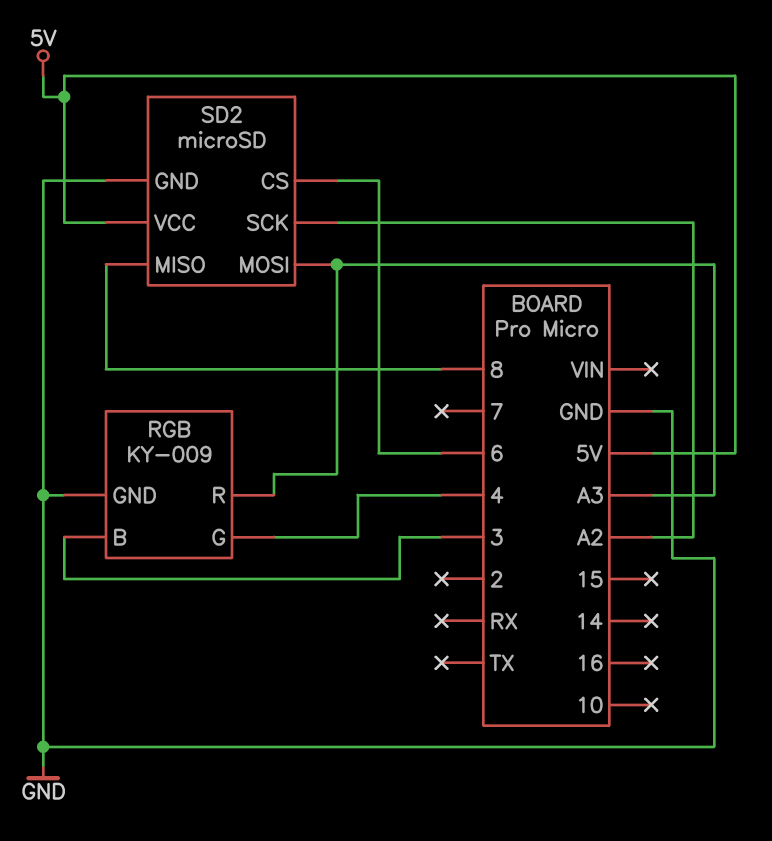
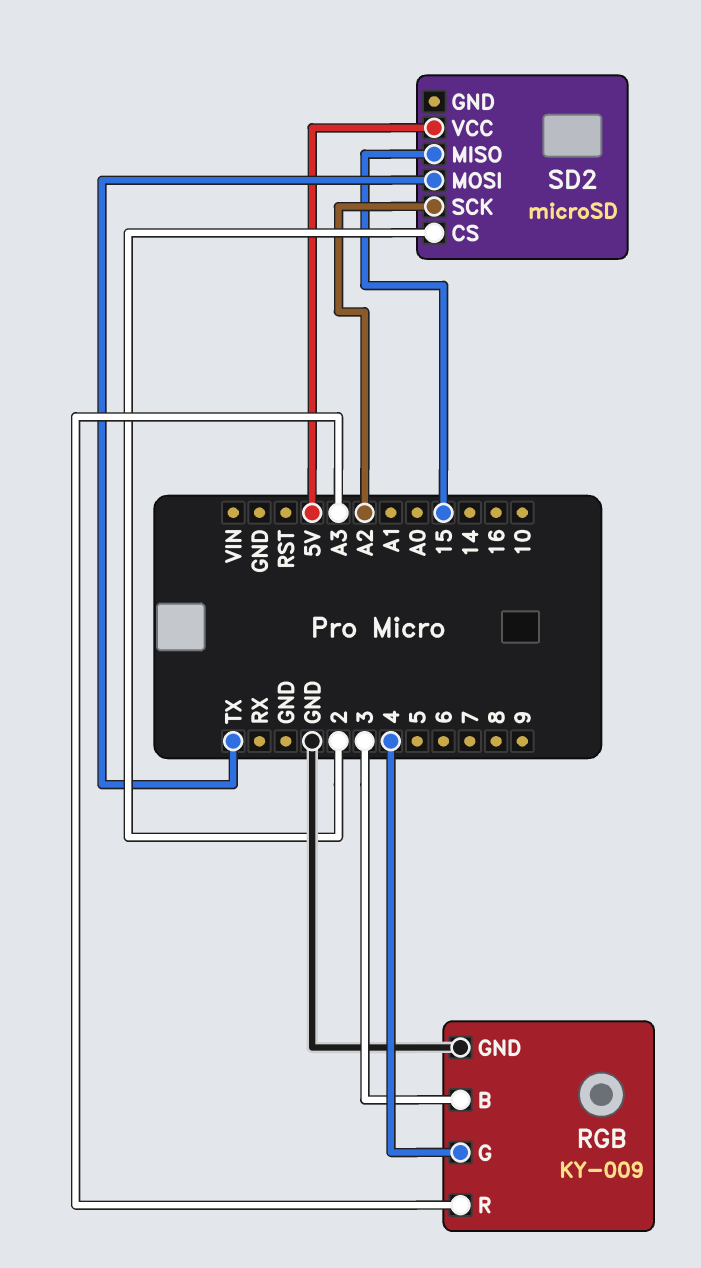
SD2 pin CS: 6 -> 2
SD2 pin GND: GND -> none
SD2 pin MISO: 8 -> 15
SD2 pin MOSI: A3 -> TX

